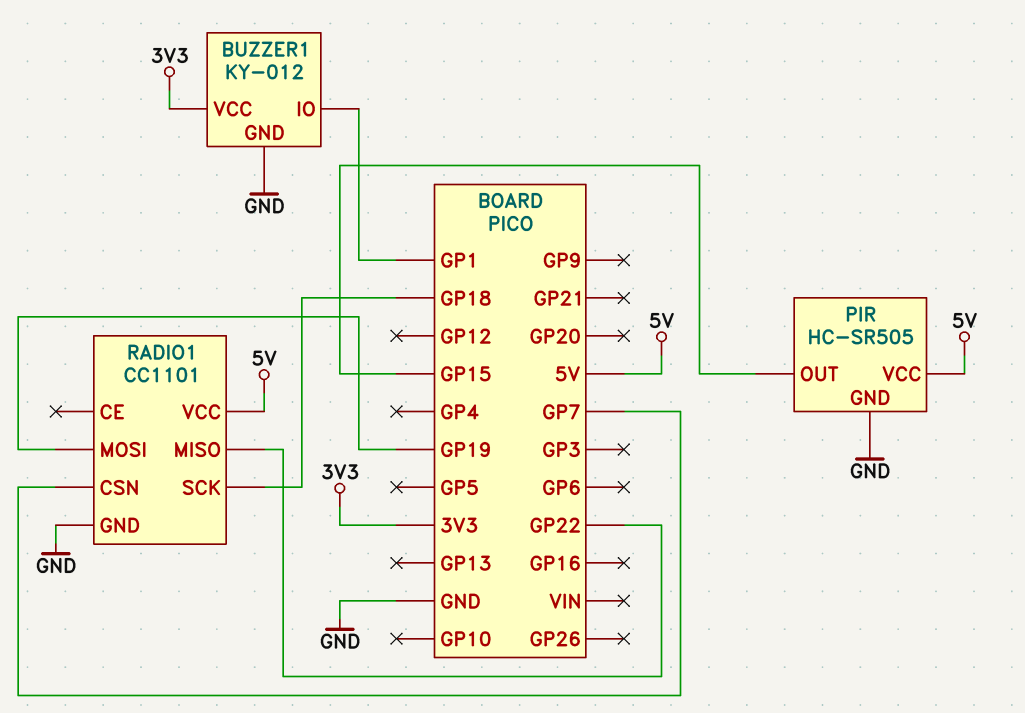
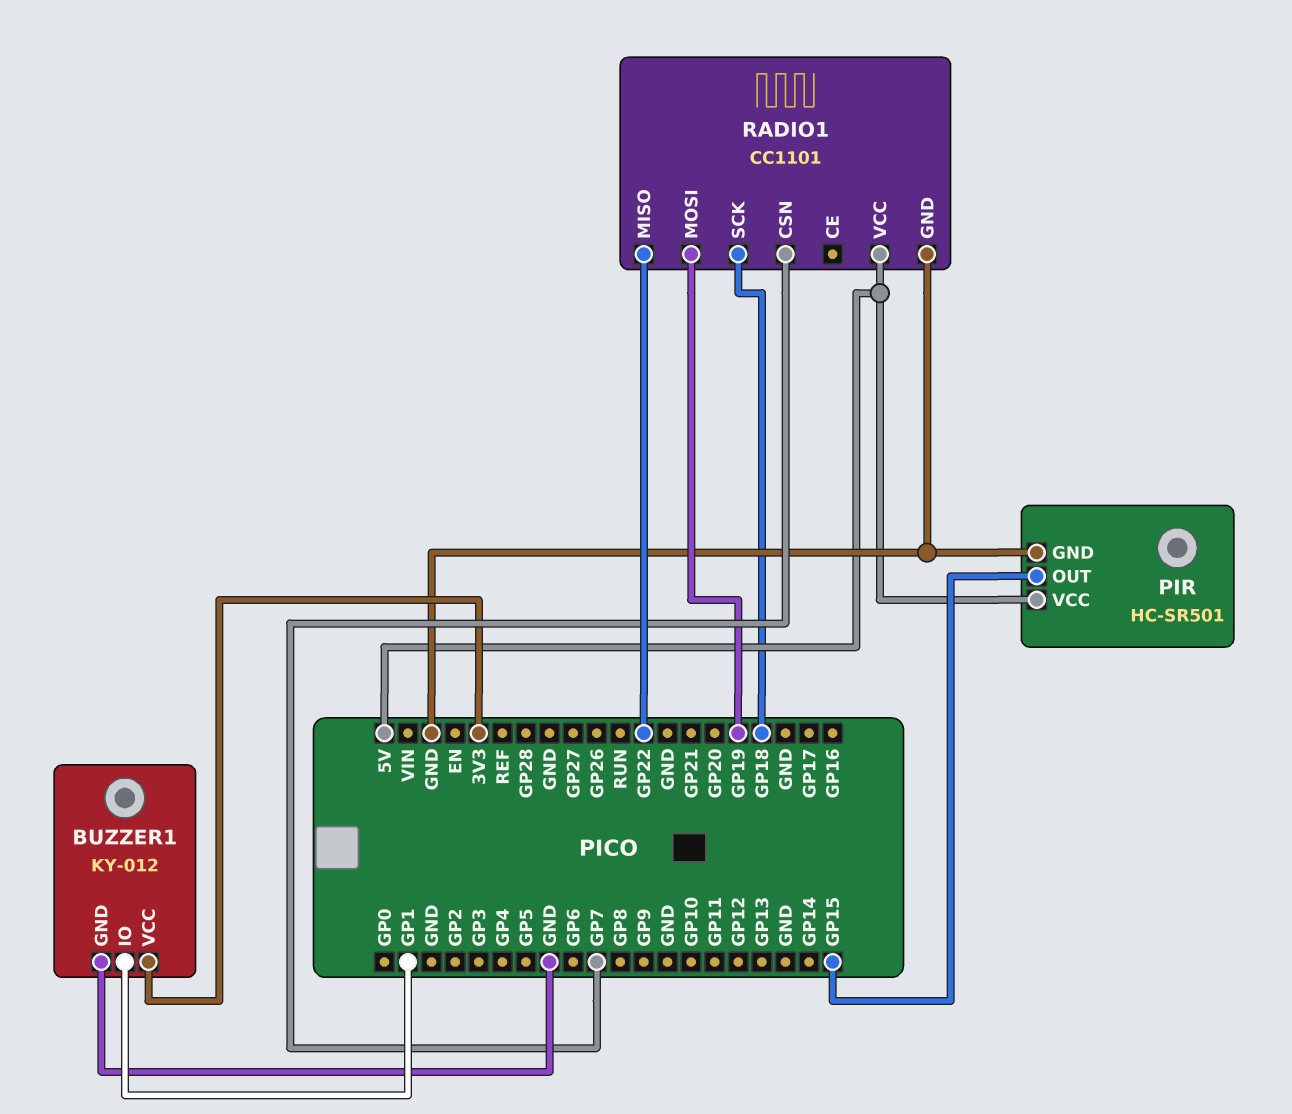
PIR: HC-SR505 -> HC-SR501

